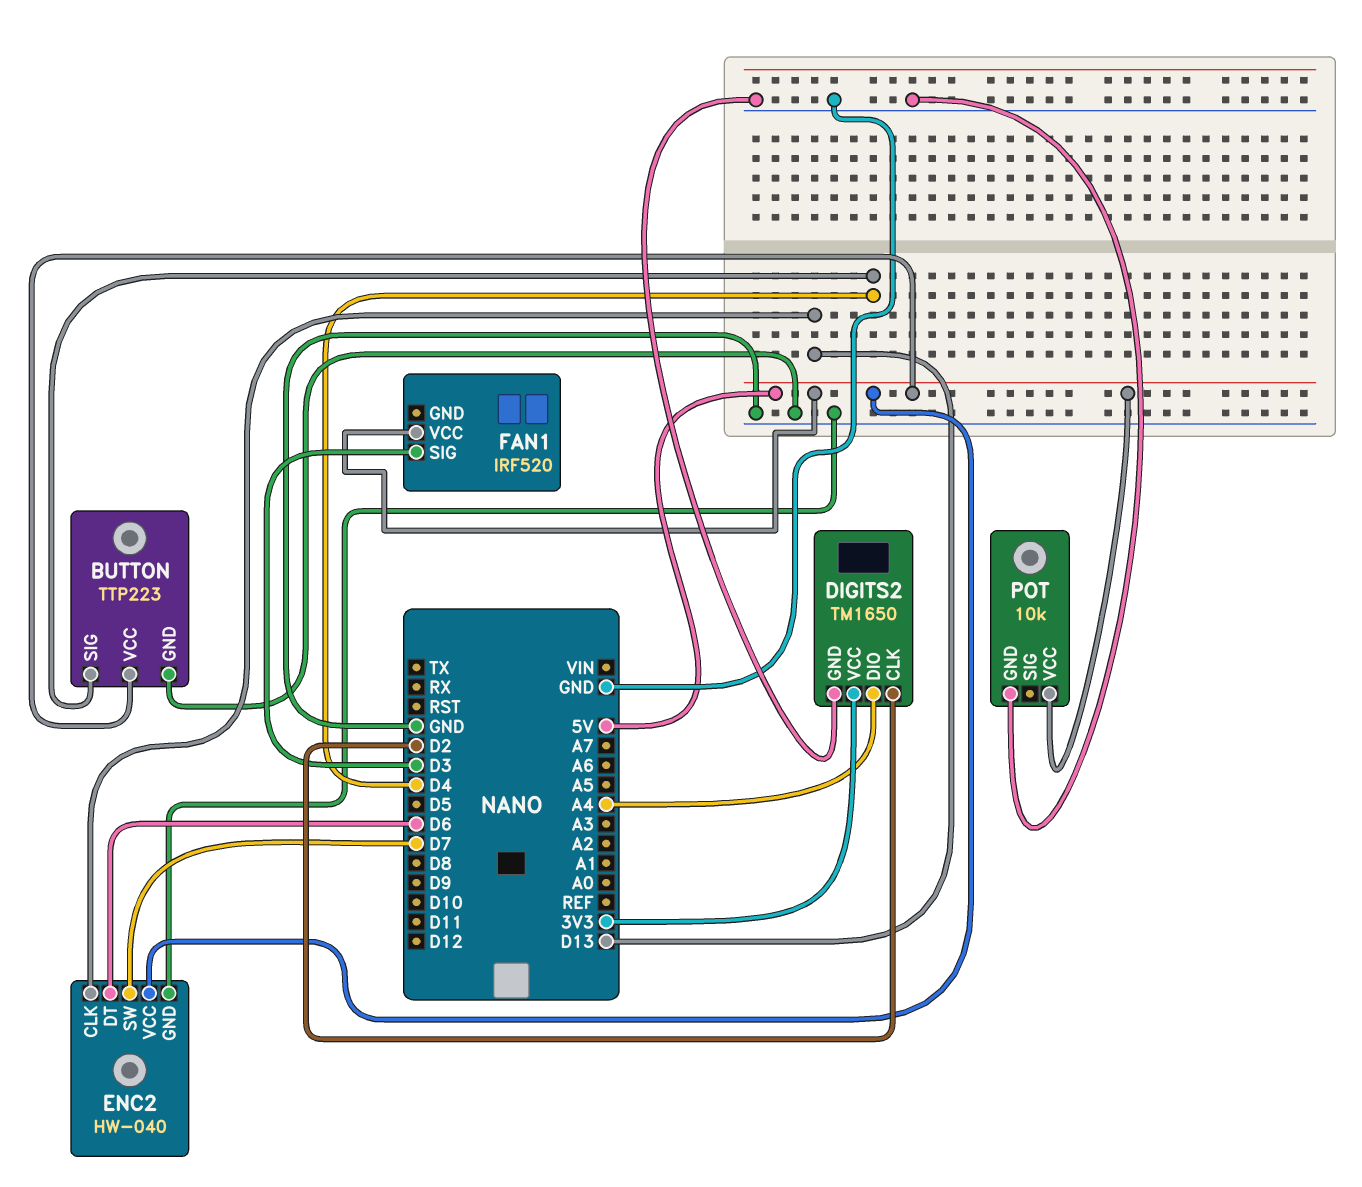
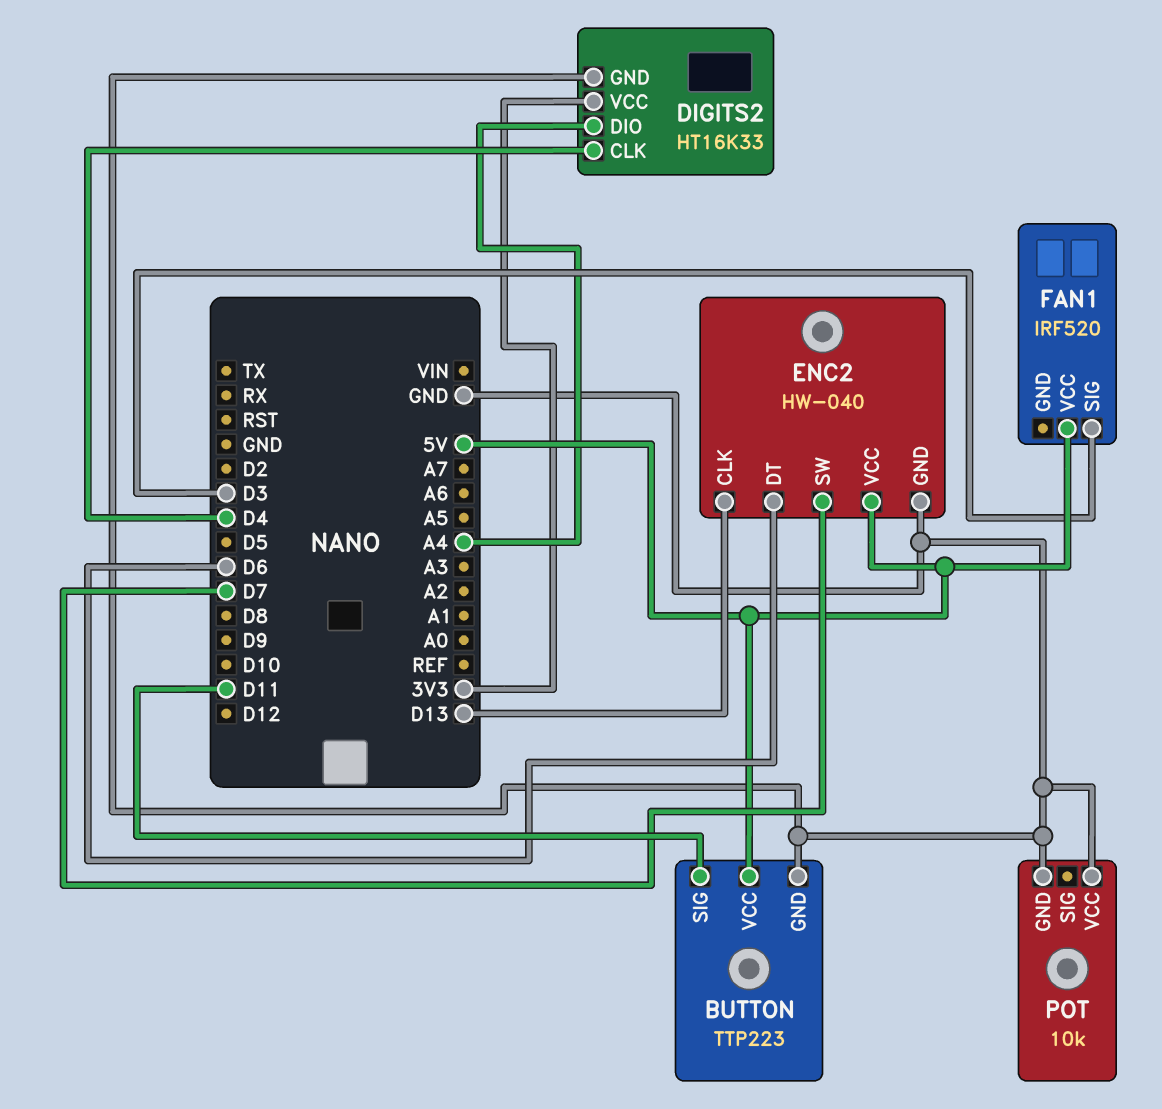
BUTTON pin SIG: D4 -> D11
DIGITS2: TM1650 -> HT16K33
DIGITS2 pin CLK: D2 -> D4
POT pin VCC: 5V -> GND

